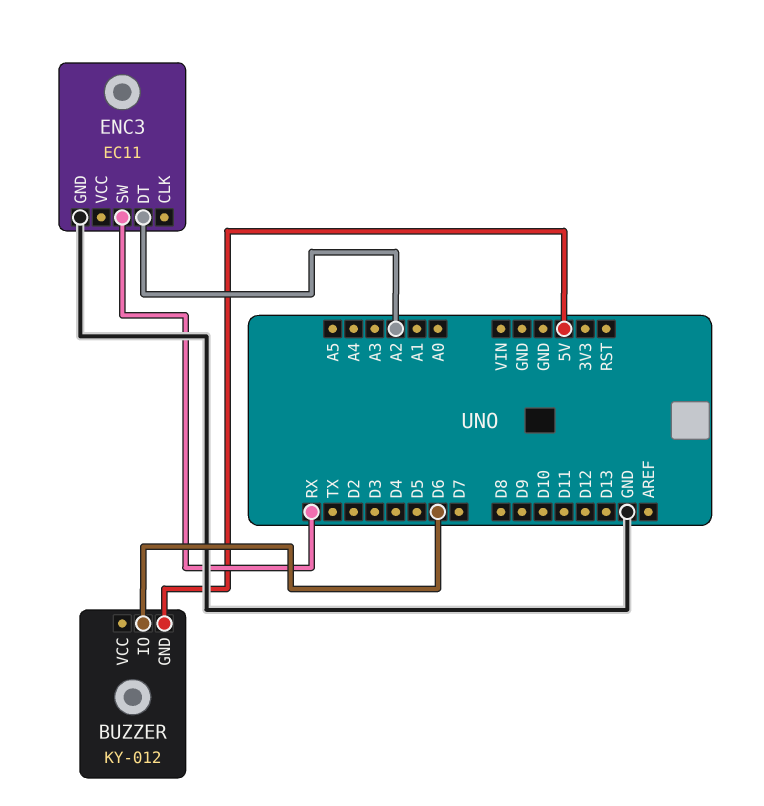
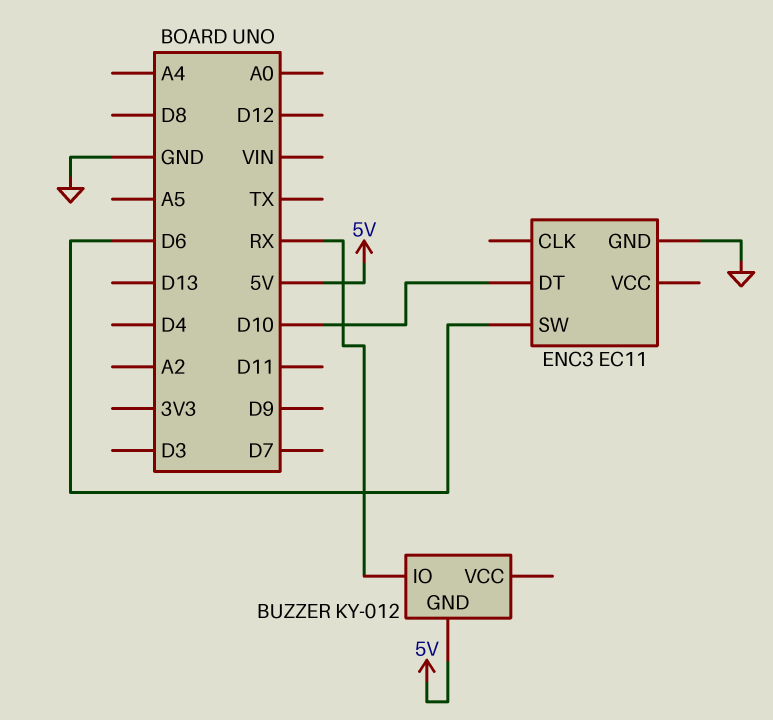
BUZZER pin IO: D6 -> RX
ENC3 pin DT: A2 -> D10
ENC3 pin SW: RX -> D6

